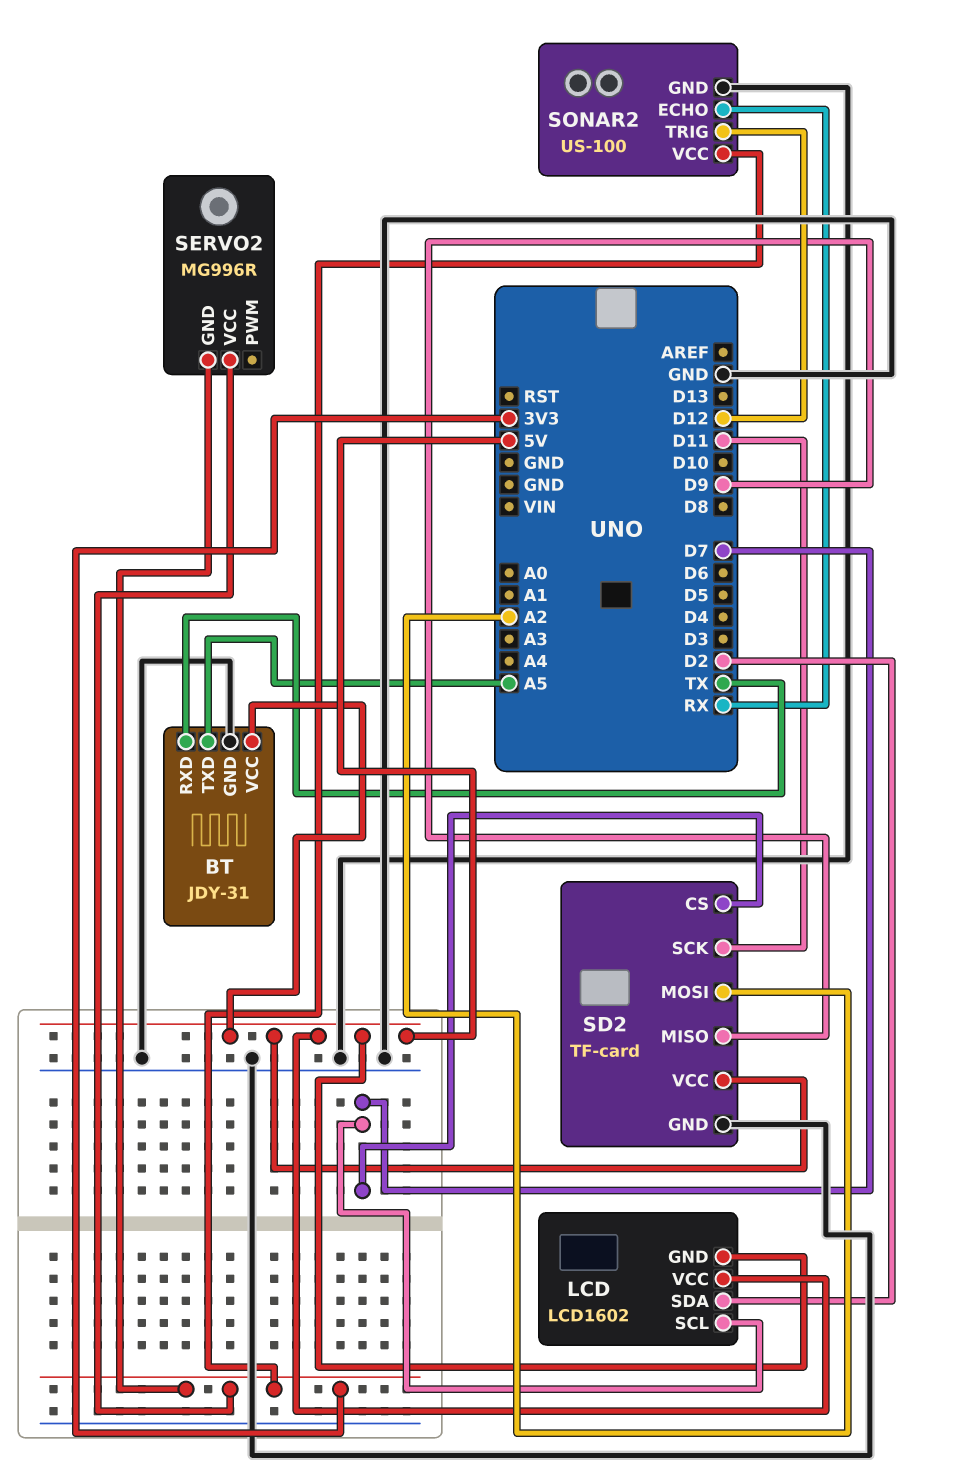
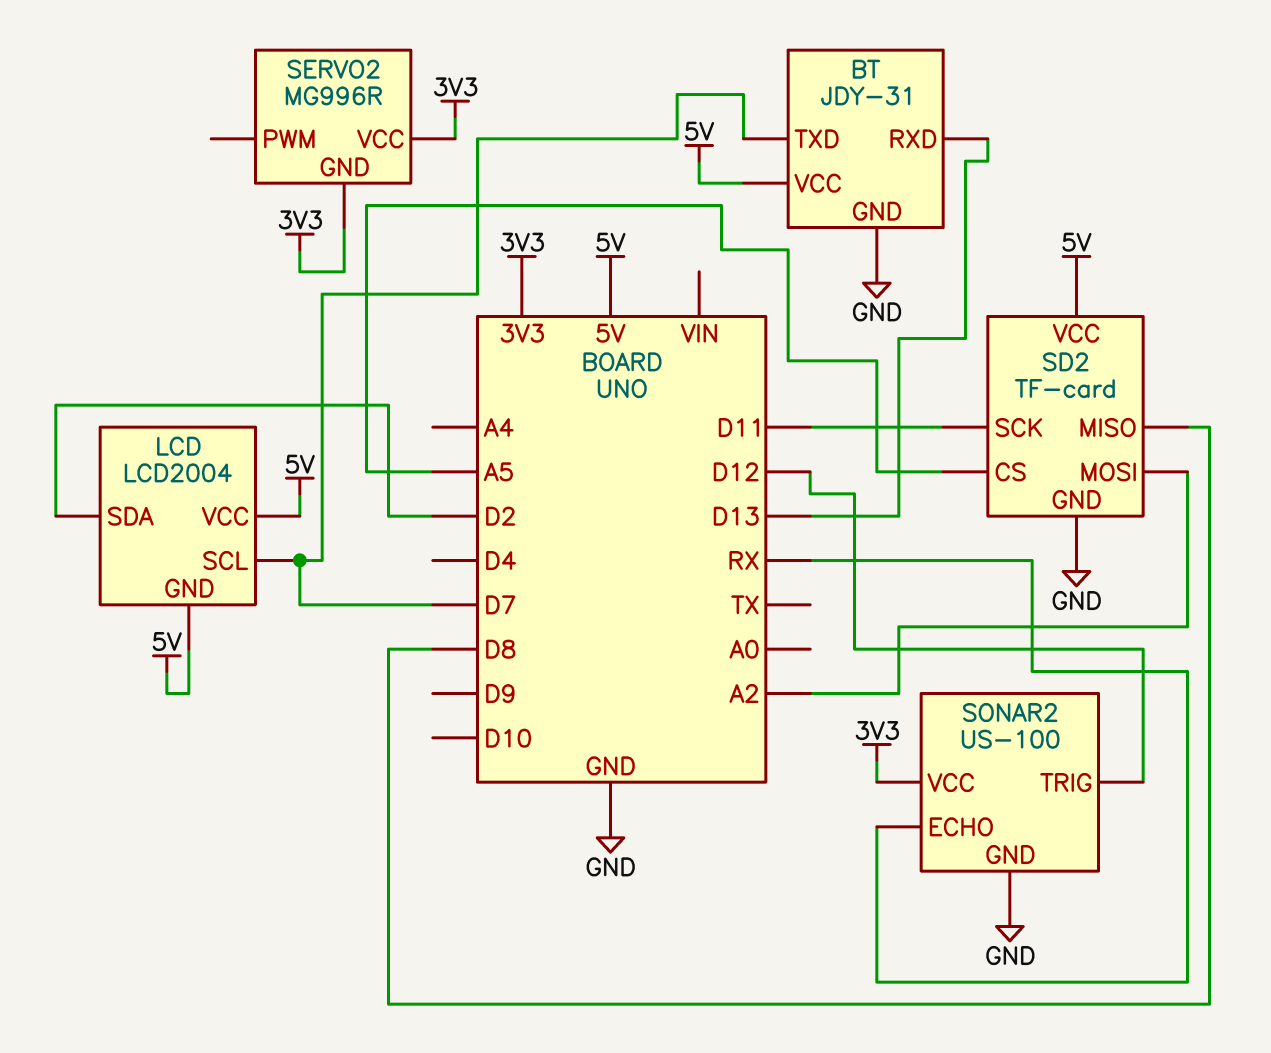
BT pin RXD: TX -> D13
BT pin TXD: A5 -> D7
LCD: LCD1602 -> LCD2004
SD2 pin CS: D7 -> A5
SD2 pin MISO: D9 -> D8

